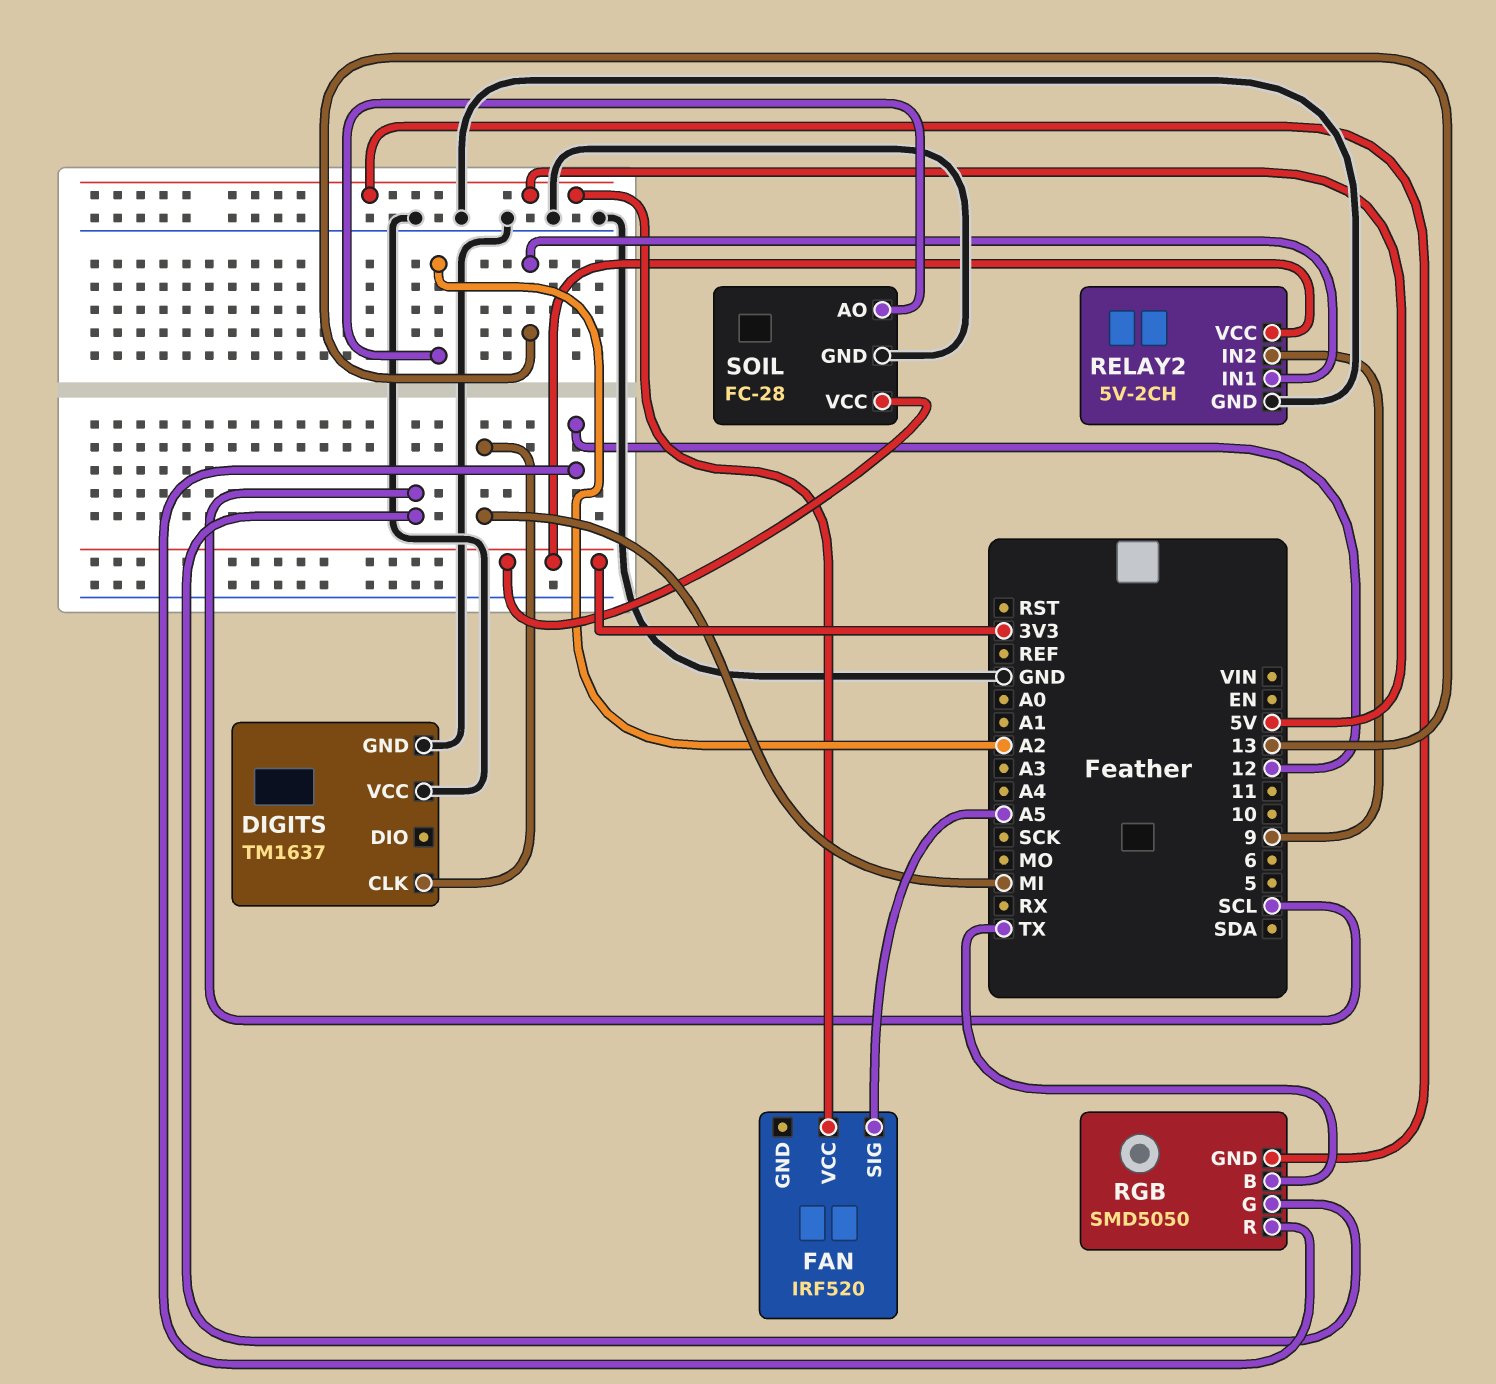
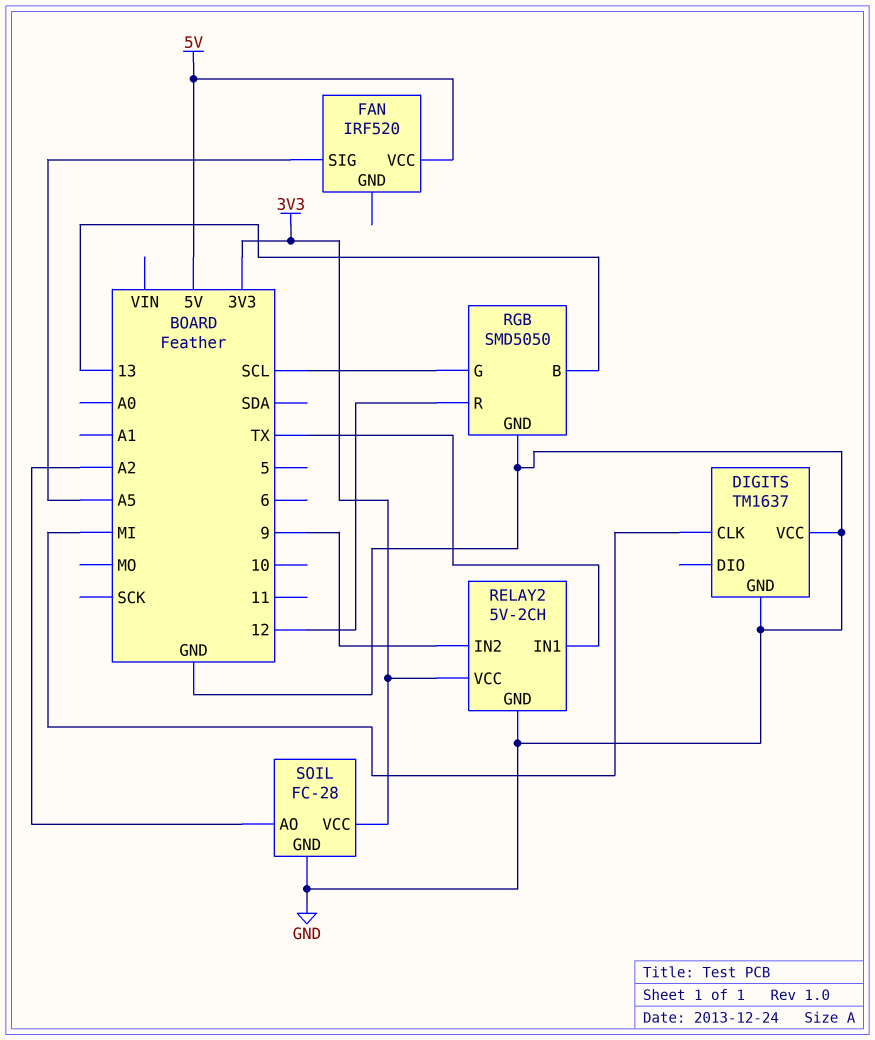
RELAY2 pin IN1: 13 -> TX
RGB pin B: TX -> 13
RGB pin GND: 5V -> GND

